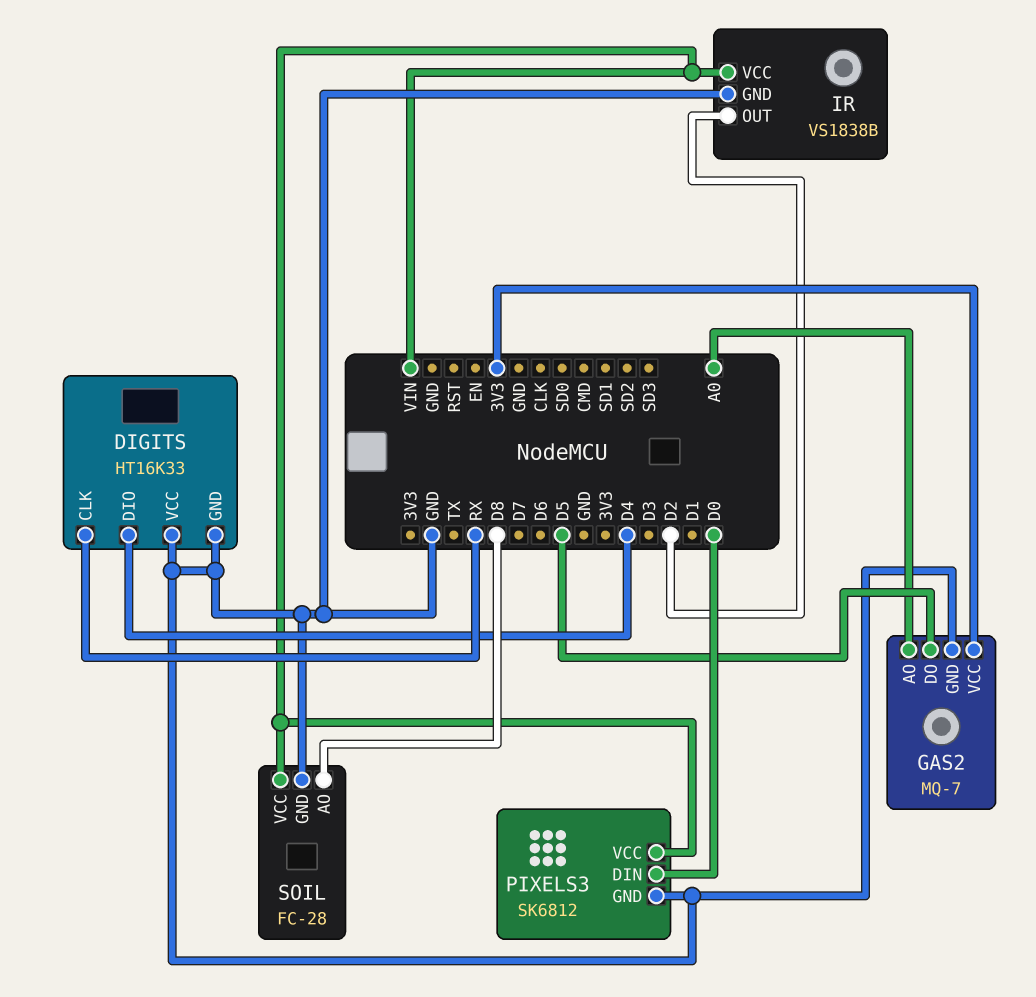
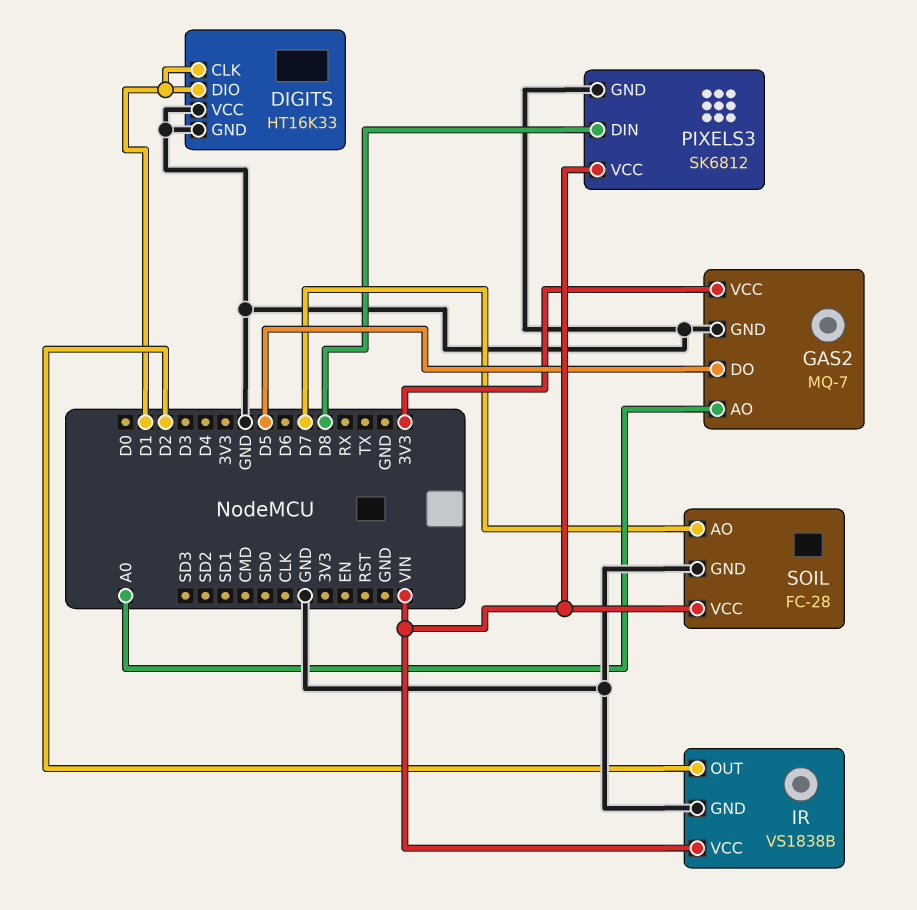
DIGITS pin CLK: RX -> D1
DIGITS pin DIO: D4 -> D1
PIXELS3 pin DIN: D0 -> D8
SOIL pin AO: D8 -> D7

